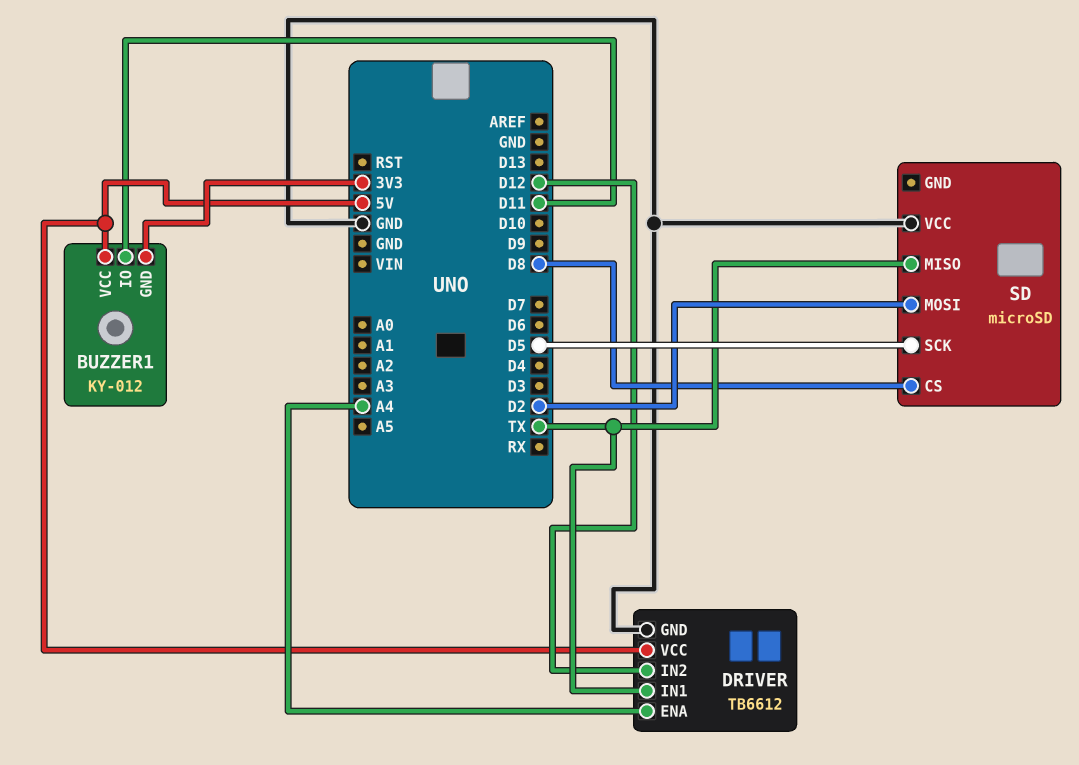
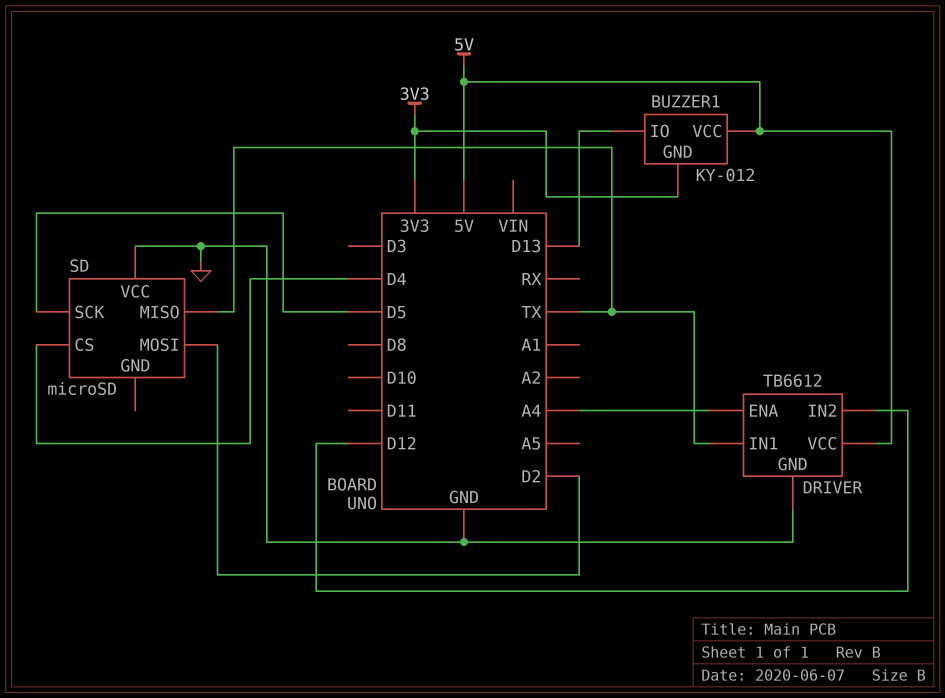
BUZZER1 pin IO: D11 -> D13
SD pin CS: D8 -> D4

